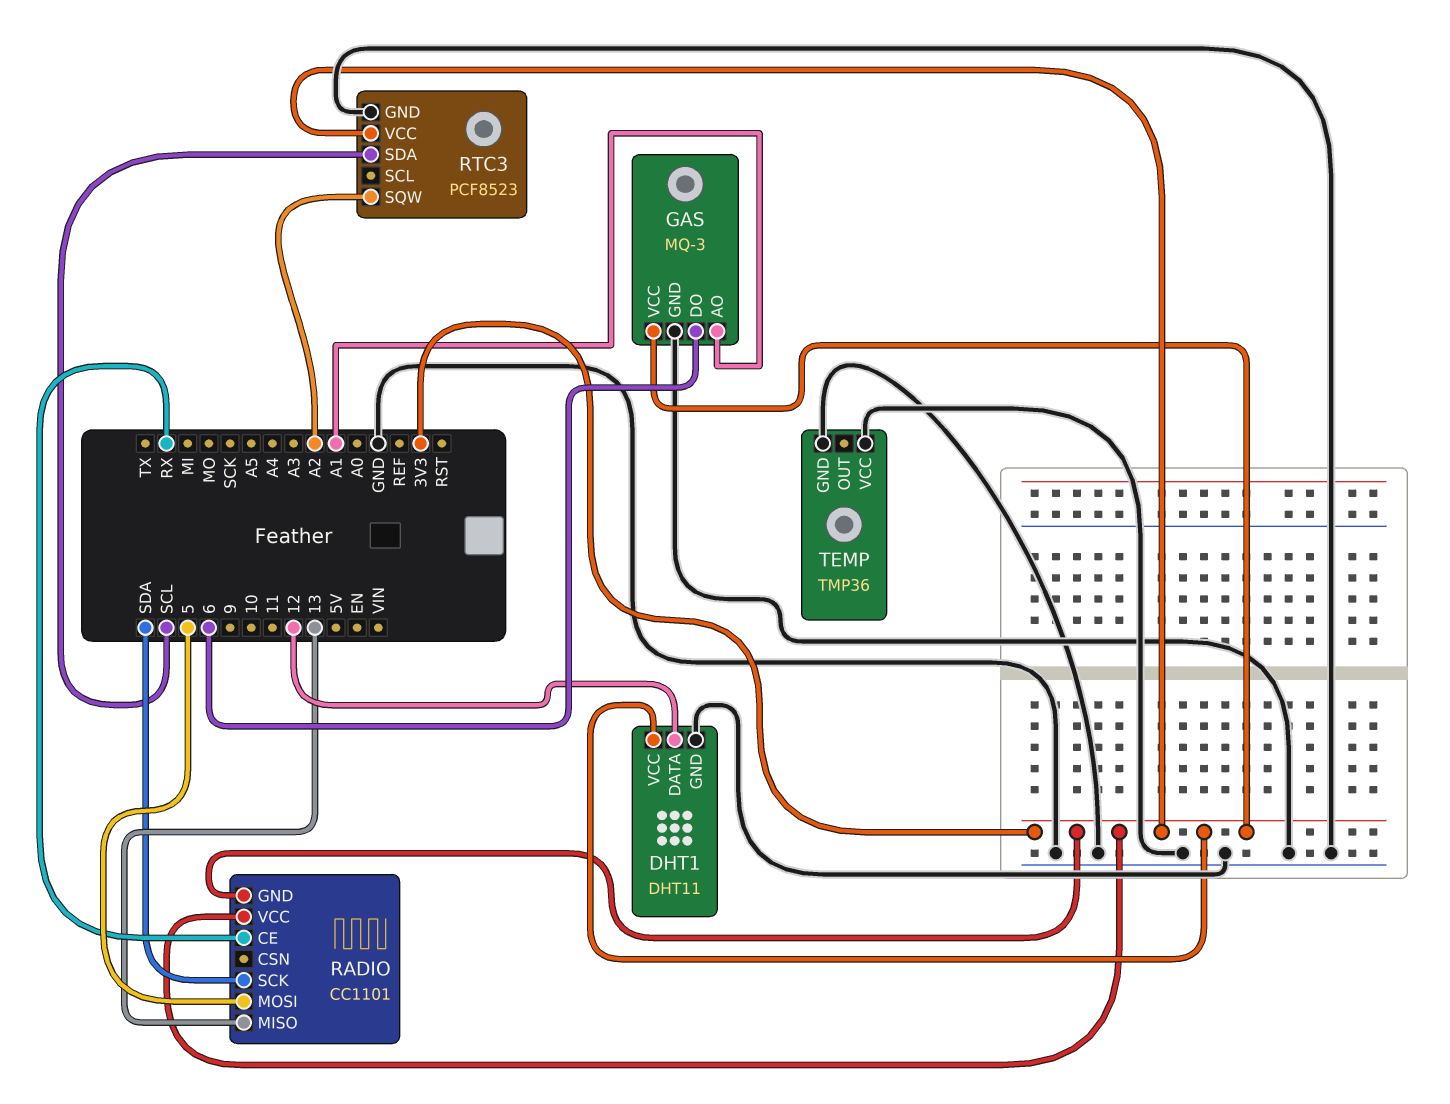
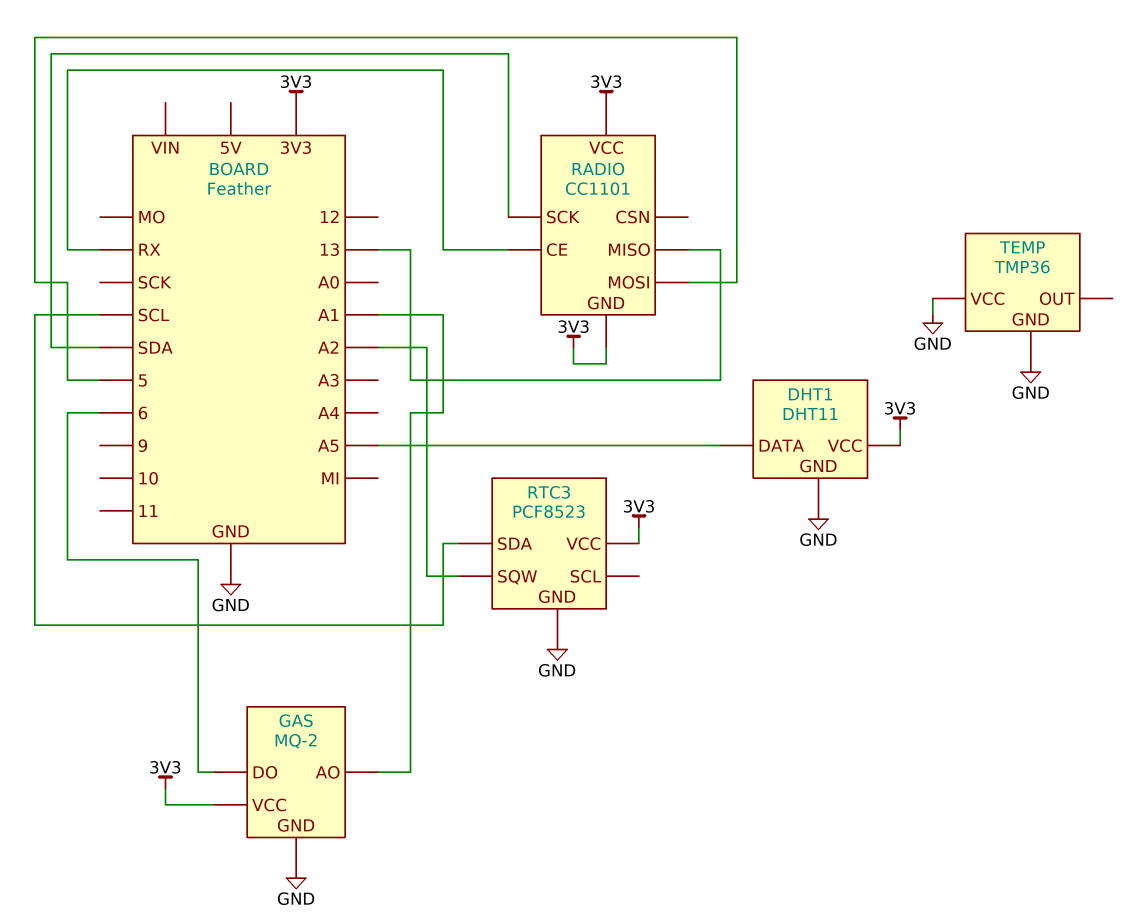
DHT1 pin DATA: 12 -> A5
GAS: MQ-3 -> MQ-2

